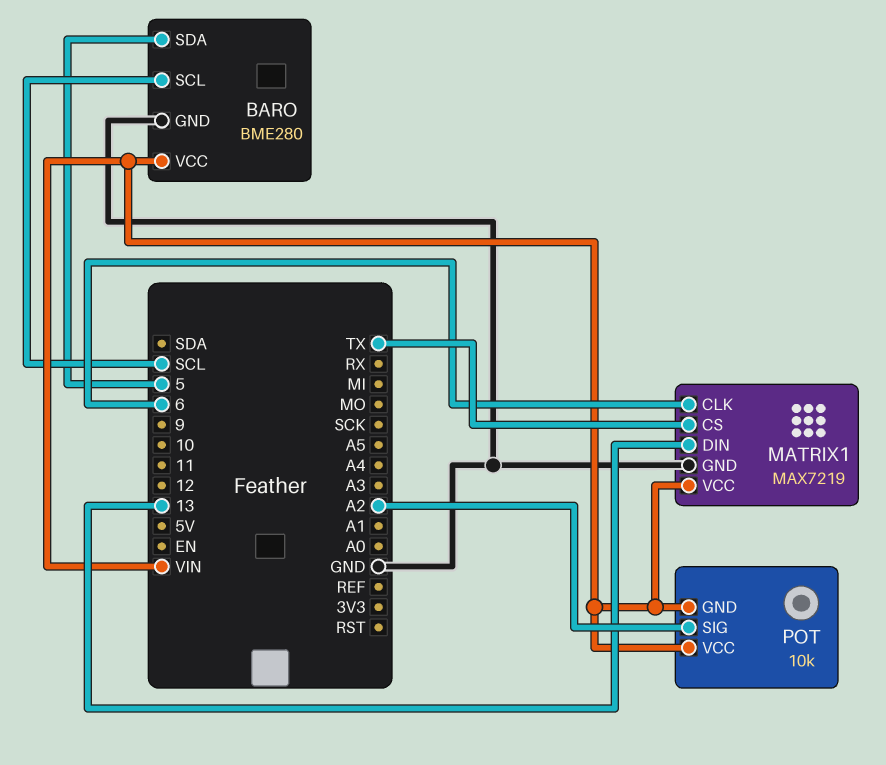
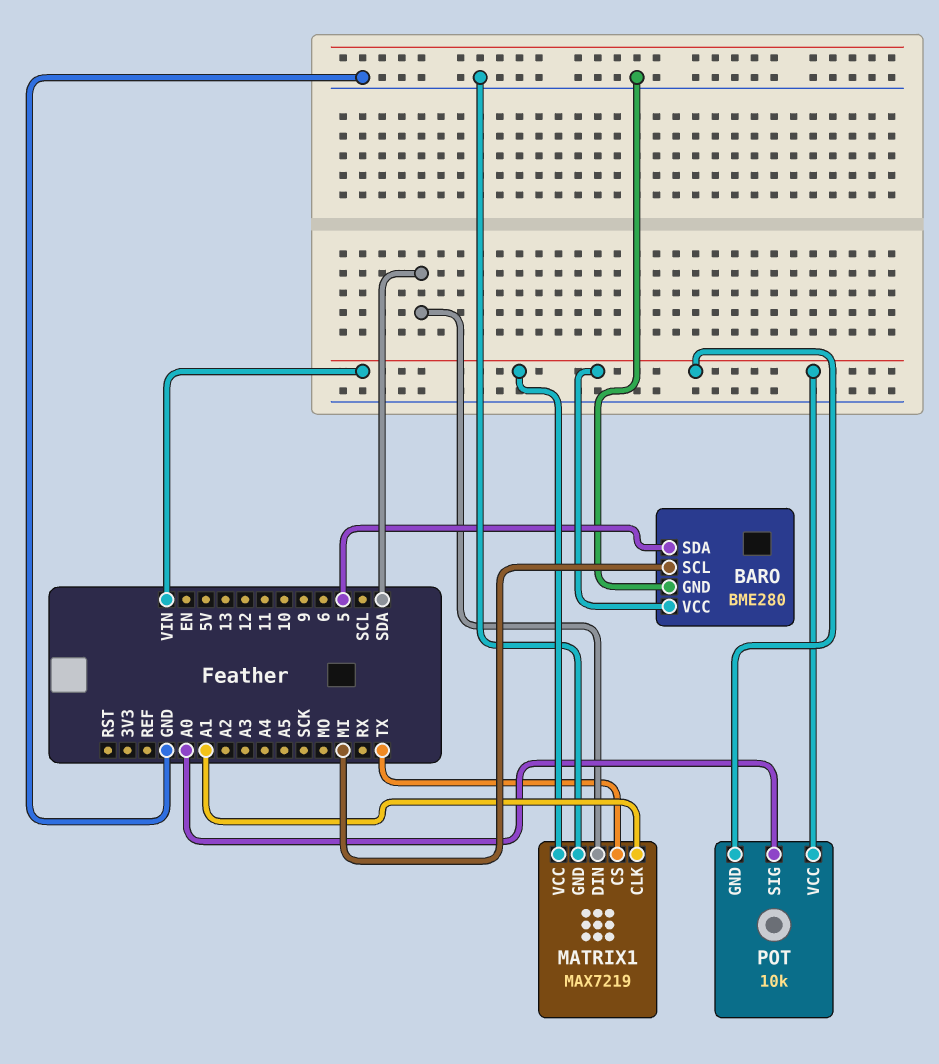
BARO pin SCL: SCL -> MI
MATRIX1 pin CLK: 6 -> A1
MATRIX1 pin DIN: 13 -> SDA
POT pin SIG: A2 -> A0

